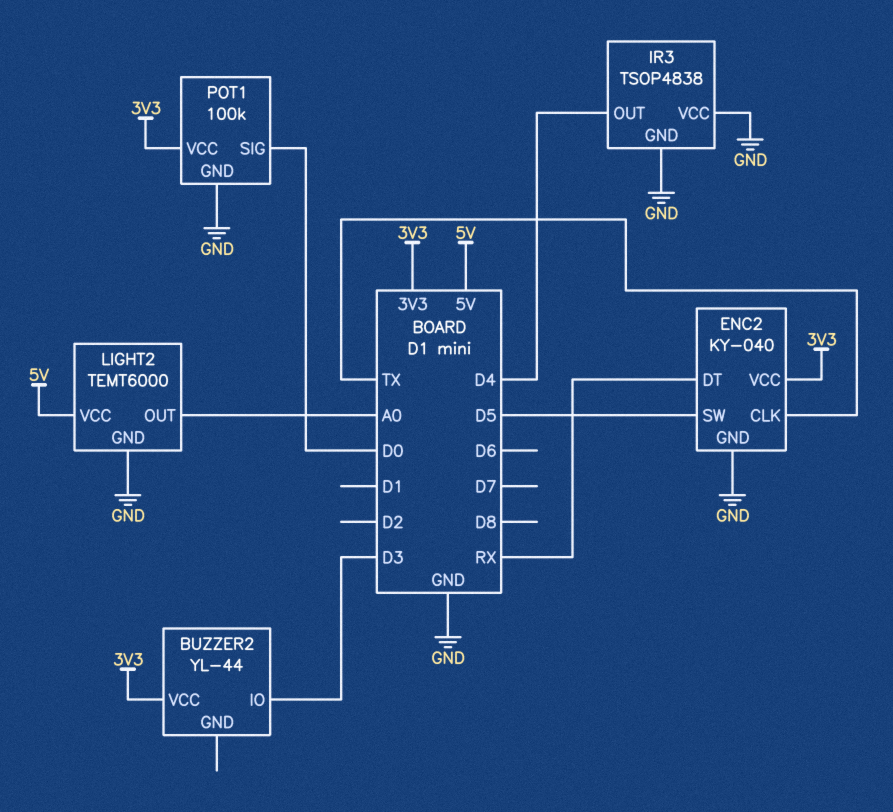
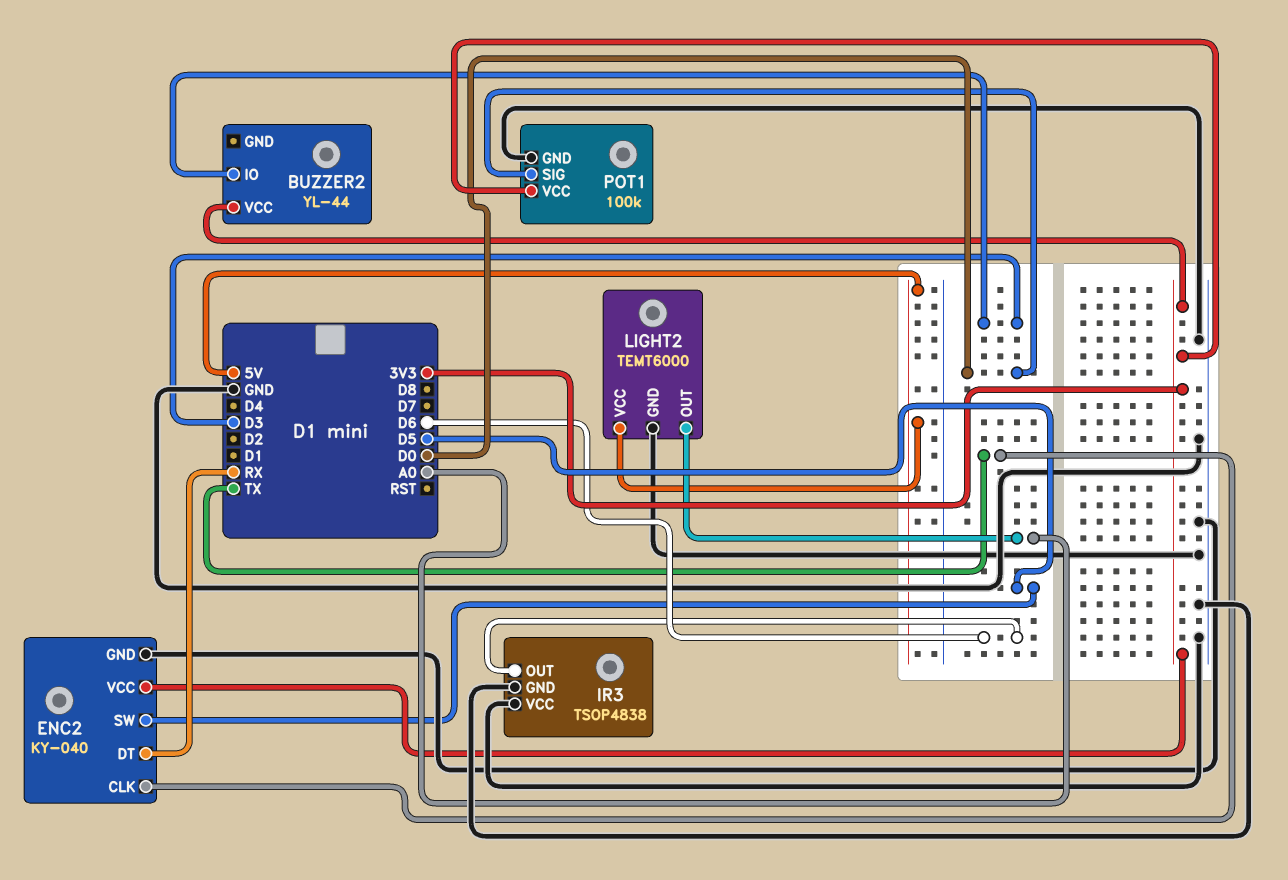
IR3 pin OUT: D4 -> D6

